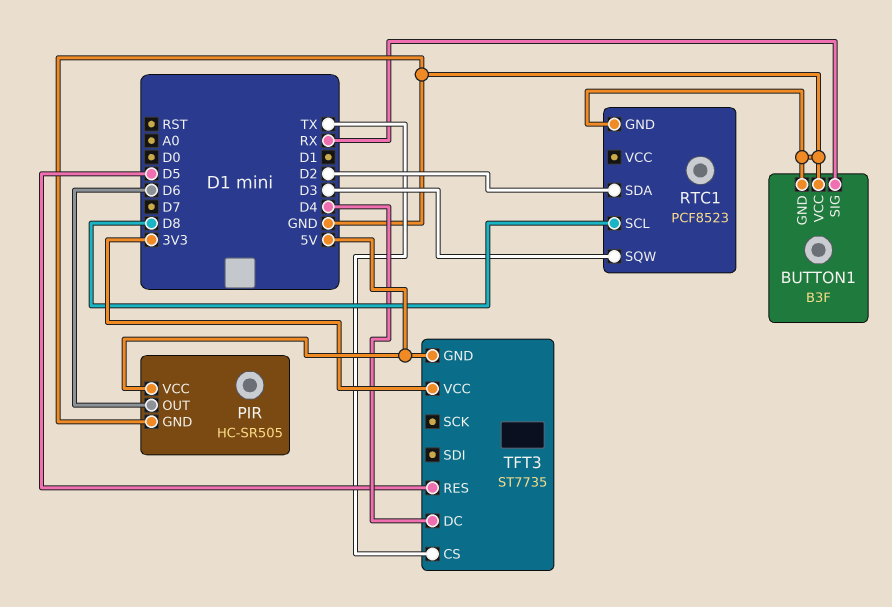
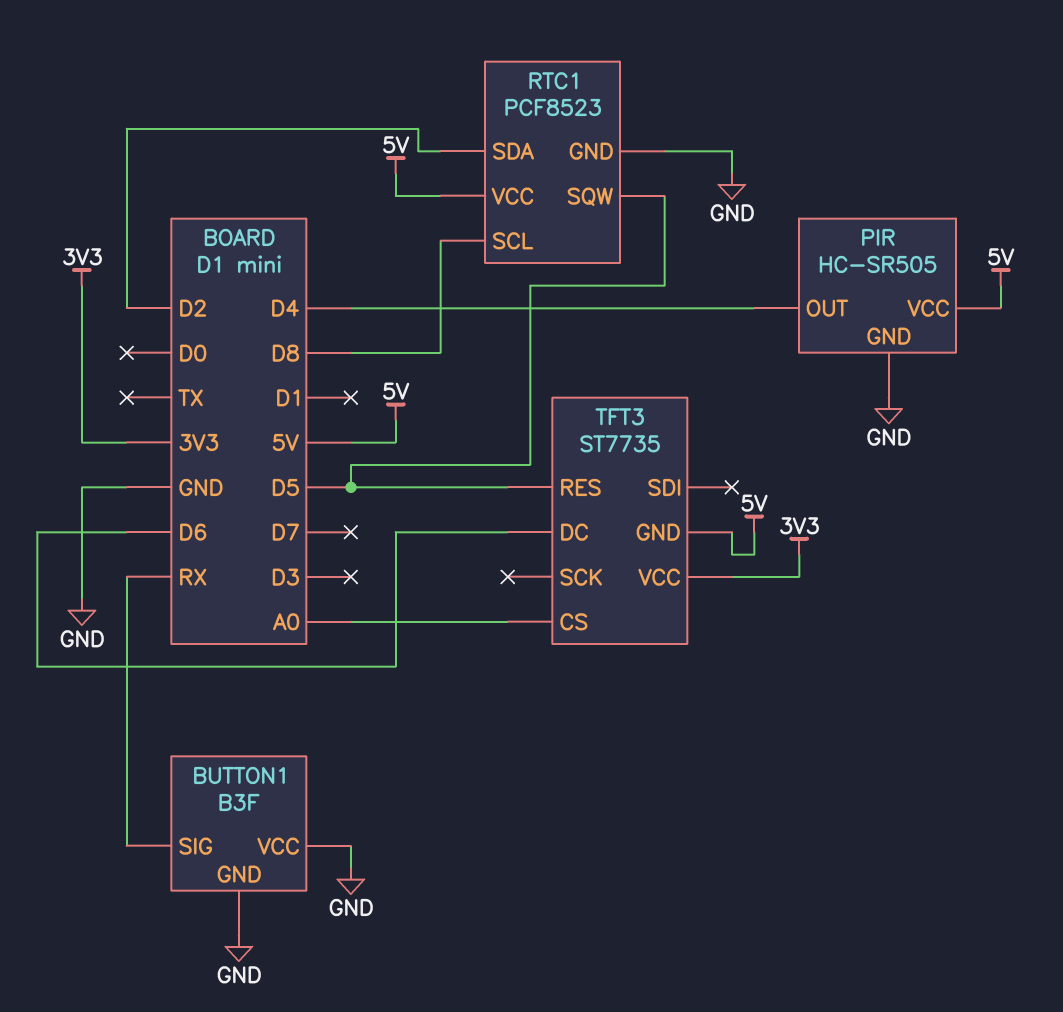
PIR pin OUT: D6 -> D4
RTC1 pin SQW: D3 -> D5
RTC1 pin VCC: none -> 5V
TFT3 pin CS: TX -> A0
TFT3 pin DC: D4 -> D6

